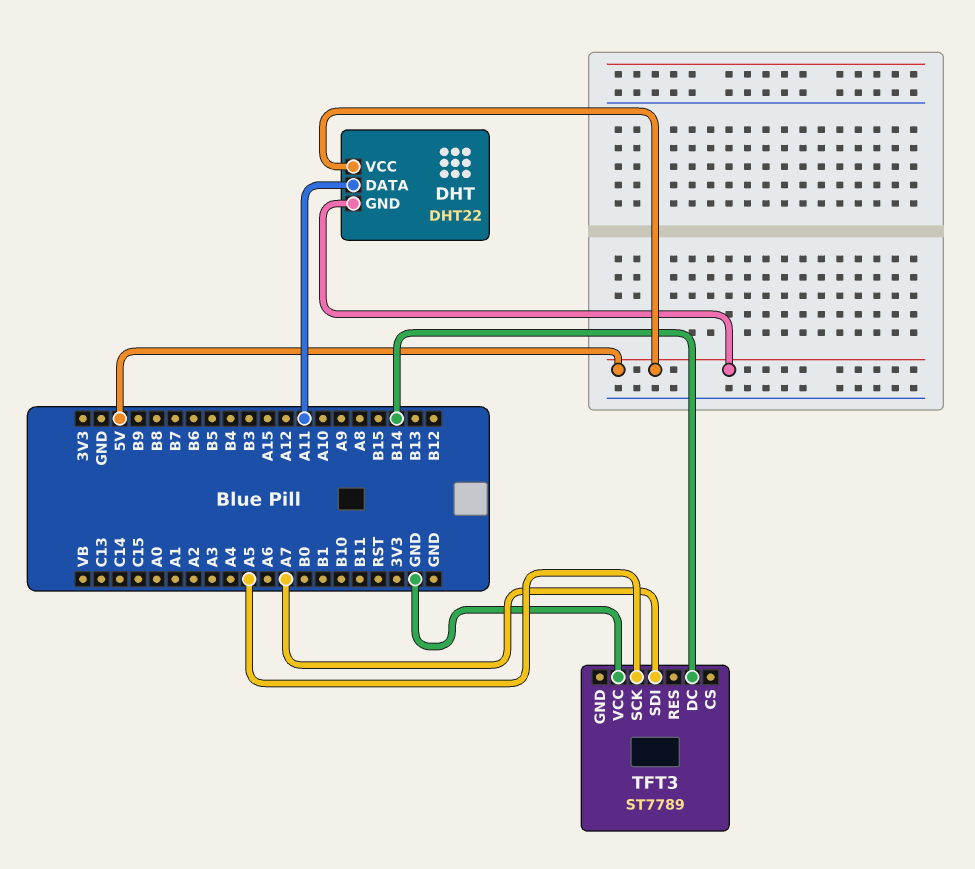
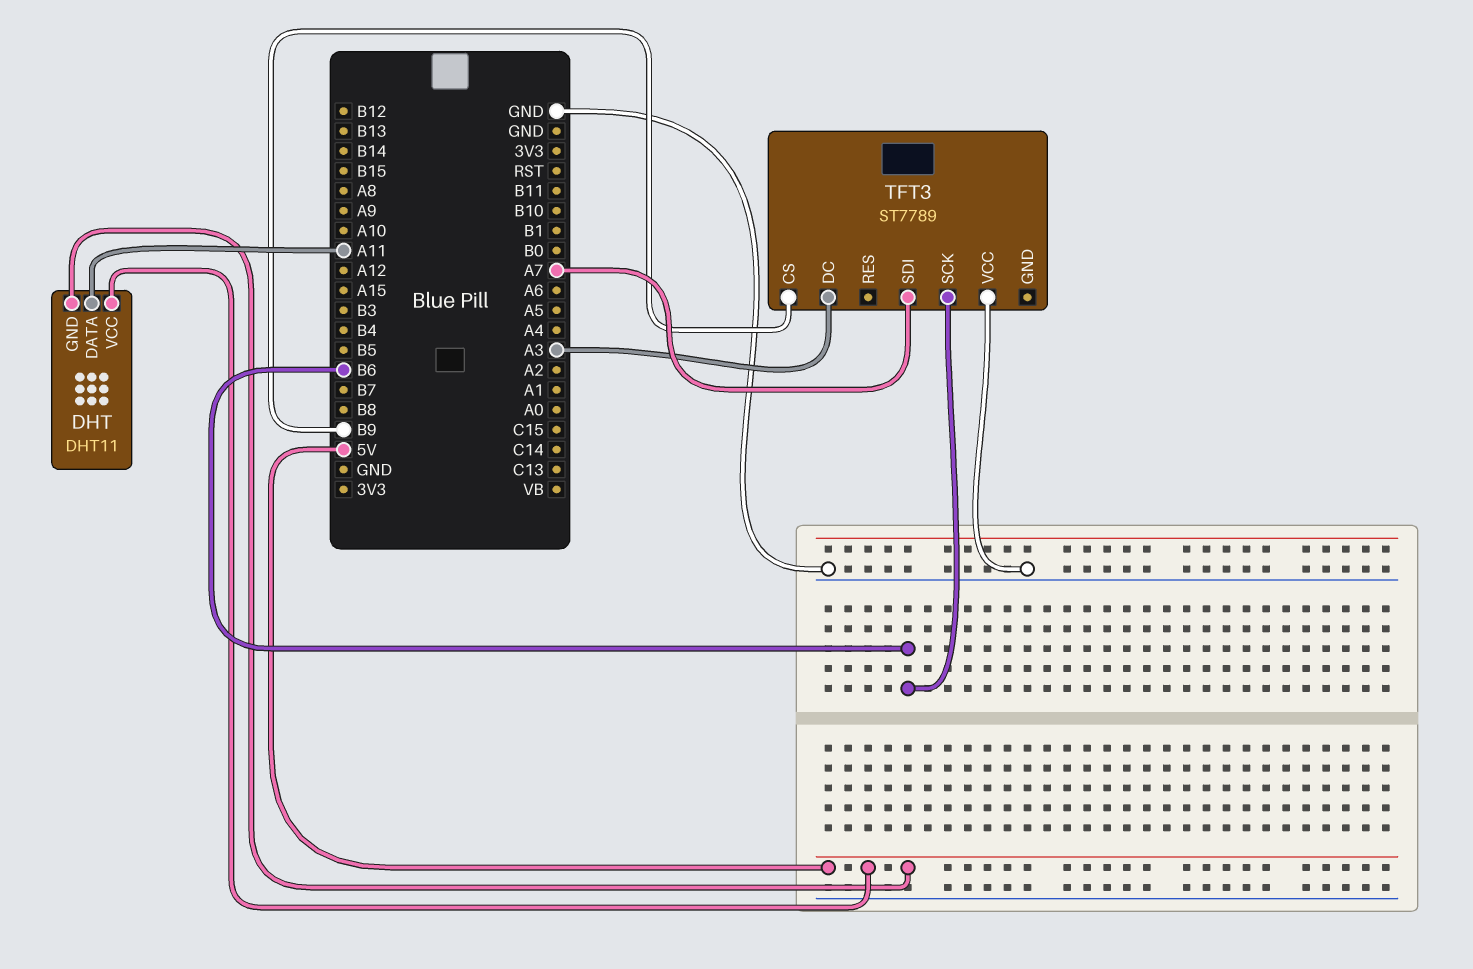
DHT: DHT22 -> DHT11
TFT3 pin CS: none -> B9
TFT3 pin DC: B14 -> A3
TFT3 pin SCK: A5 -> B6

